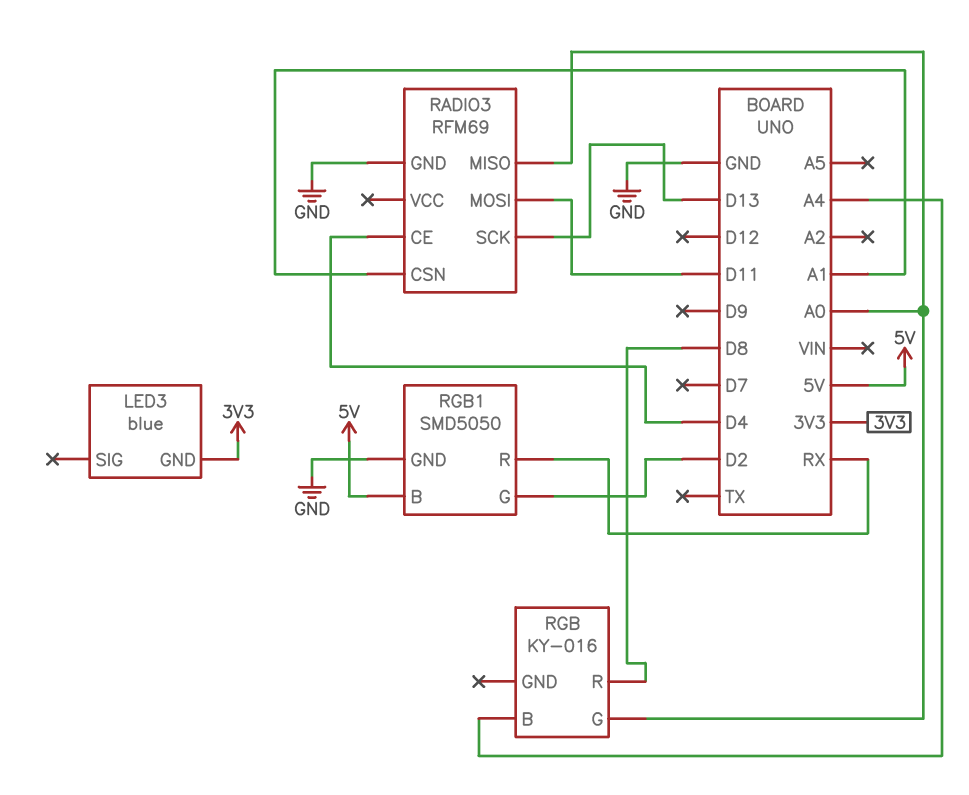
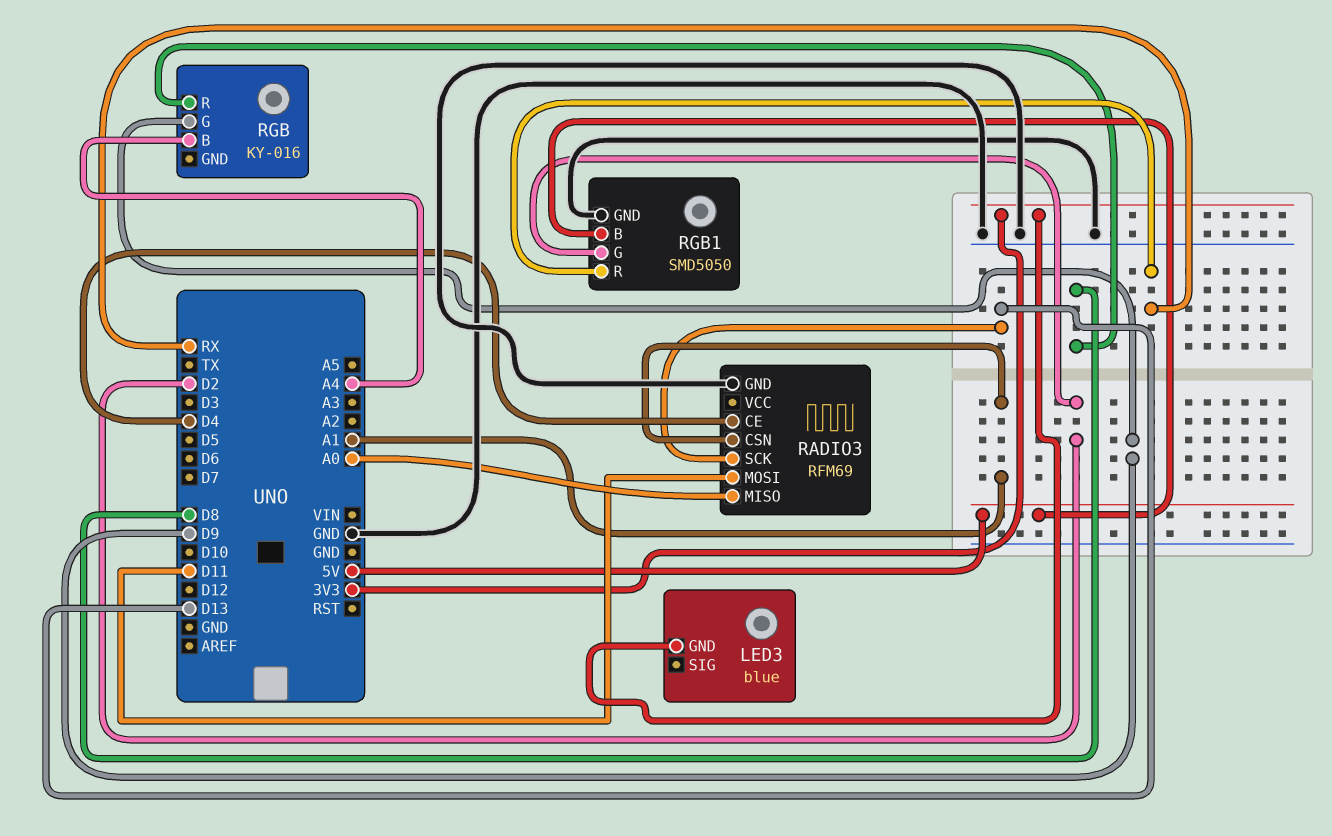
RGB pin G: A0 -> D9

